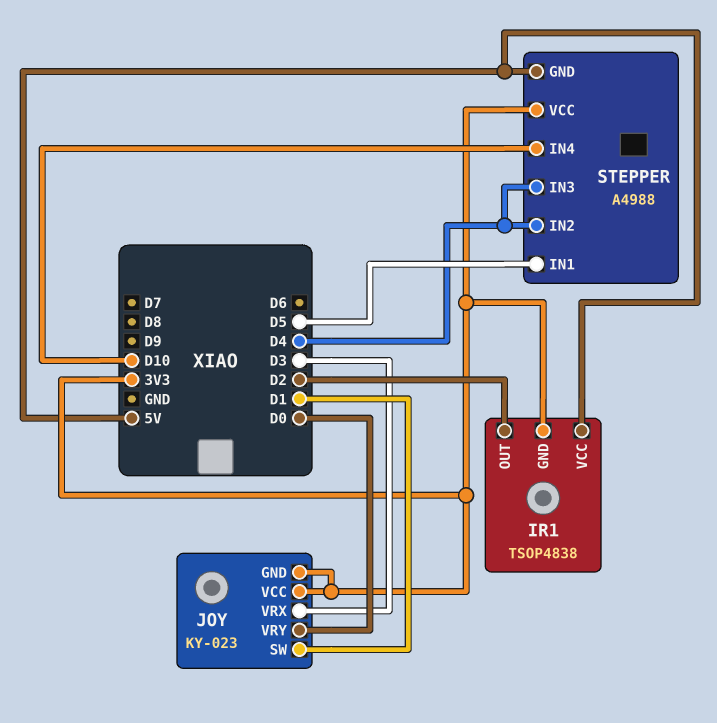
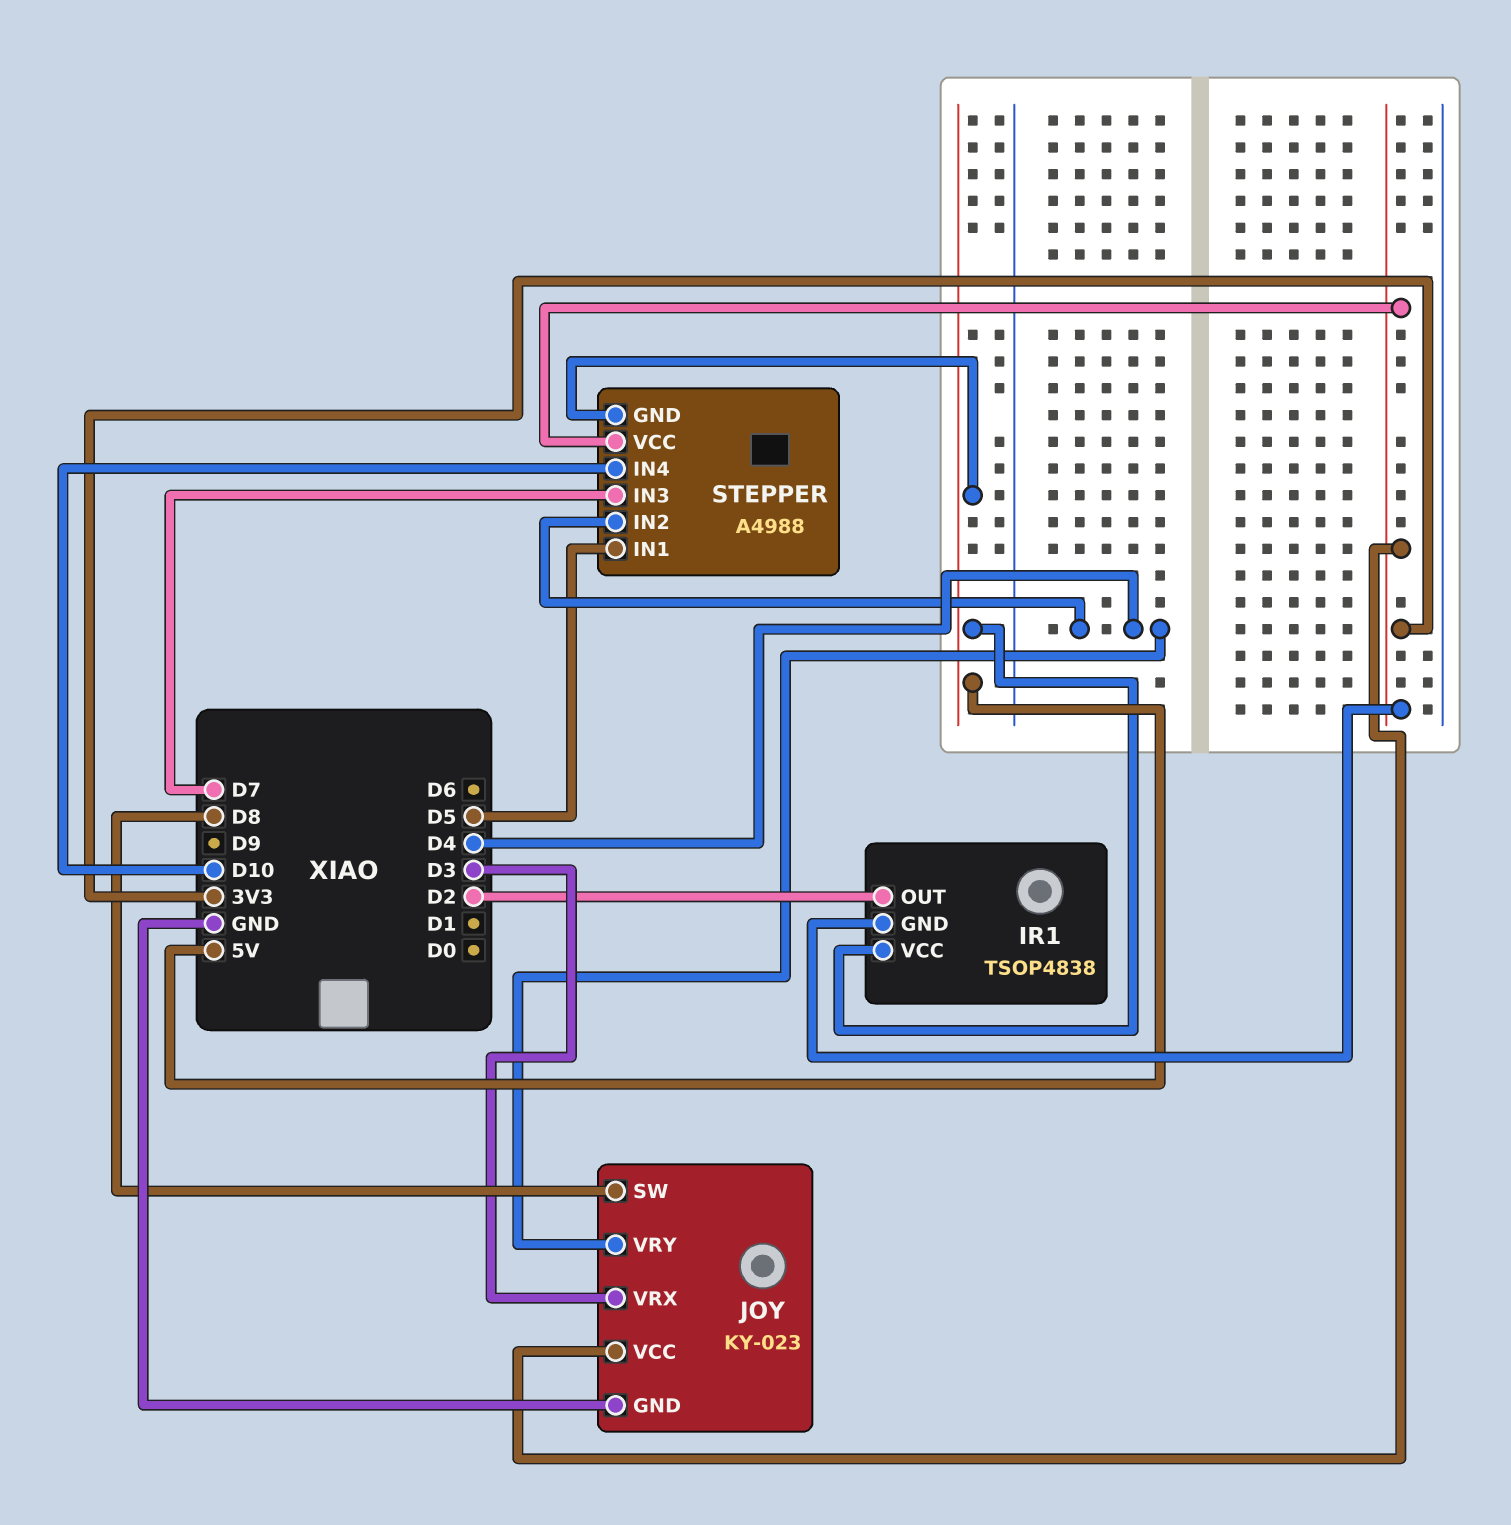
JOY pin GND: 3V3 -> GND
JOY pin SW: D1 -> D8
JOY pin VRY: D0 -> D4
STEPPER pin IN3: D4 -> D7

